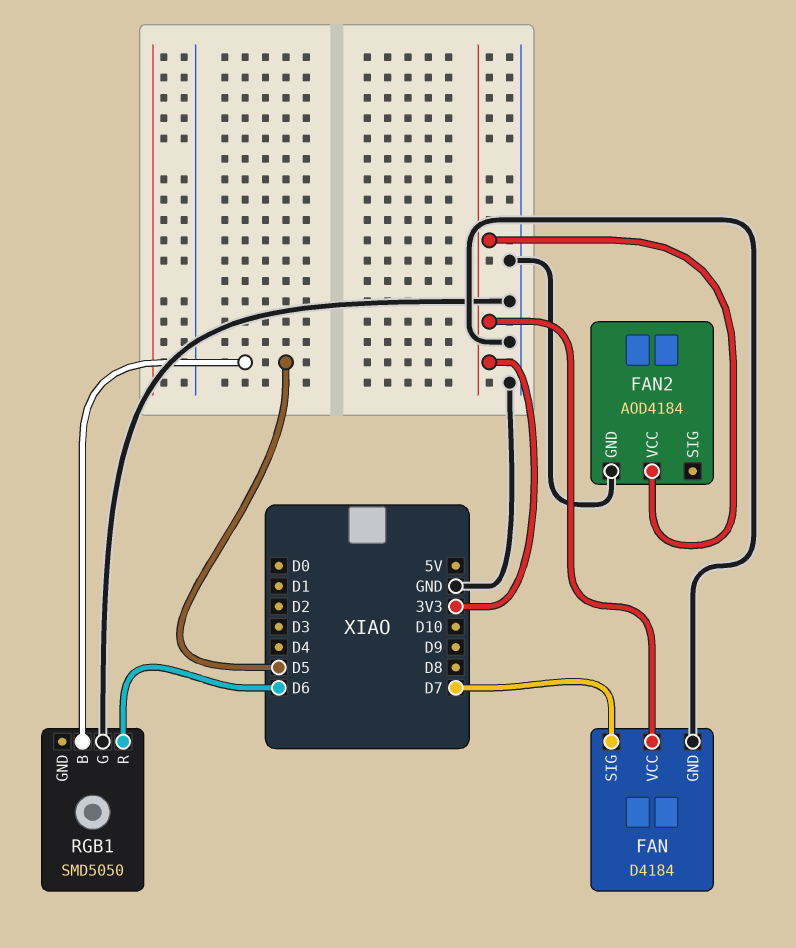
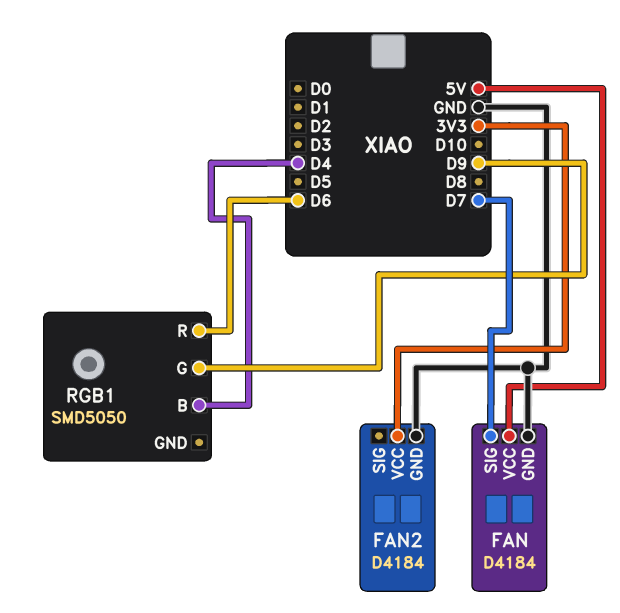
FAN pin VCC: 3V3 -> 5V
FAN2: AOD4184 -> D4184
RGB1 pin B: D5 -> D4
RGB1 pin G: GND -> D9

